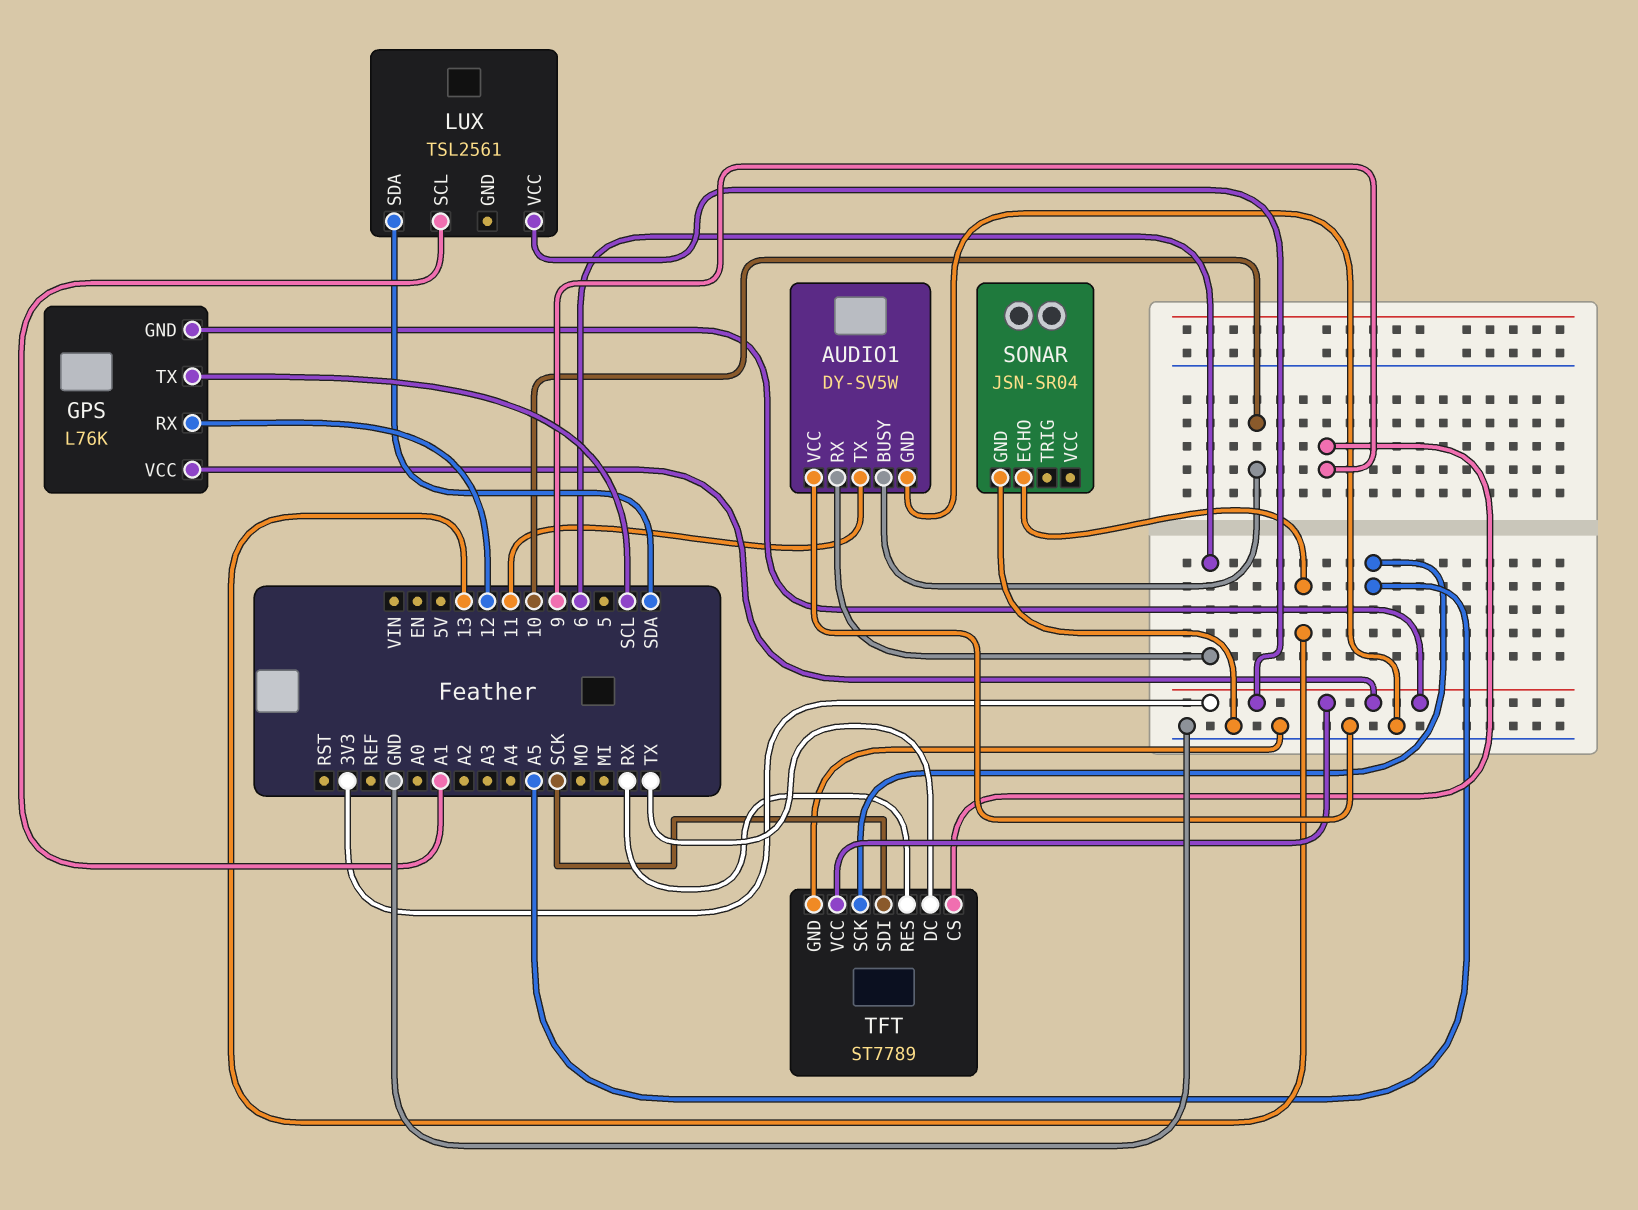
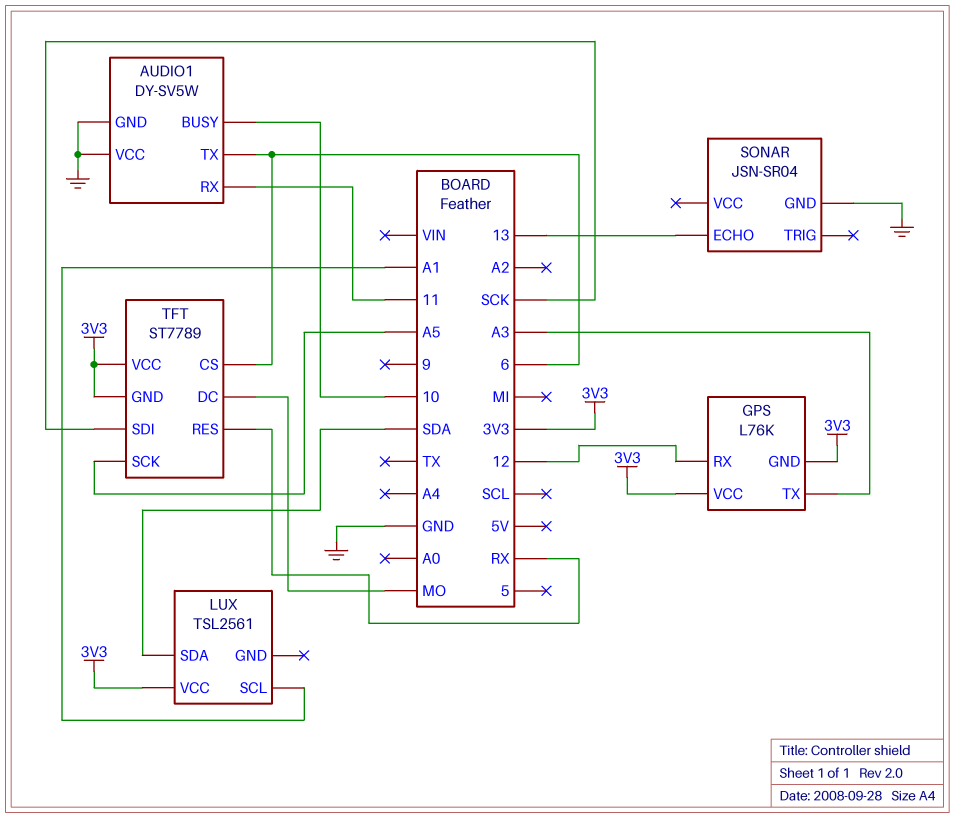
AUDIO1 pin RX: 6 -> 11
AUDIO1 pin TX: 11 -> 6
GPS pin TX: SCL -> A3
TFT pin CS: 9 -> 6
TFT pin DC: TX -> MO
TFT pin GND: GND -> 3V3

